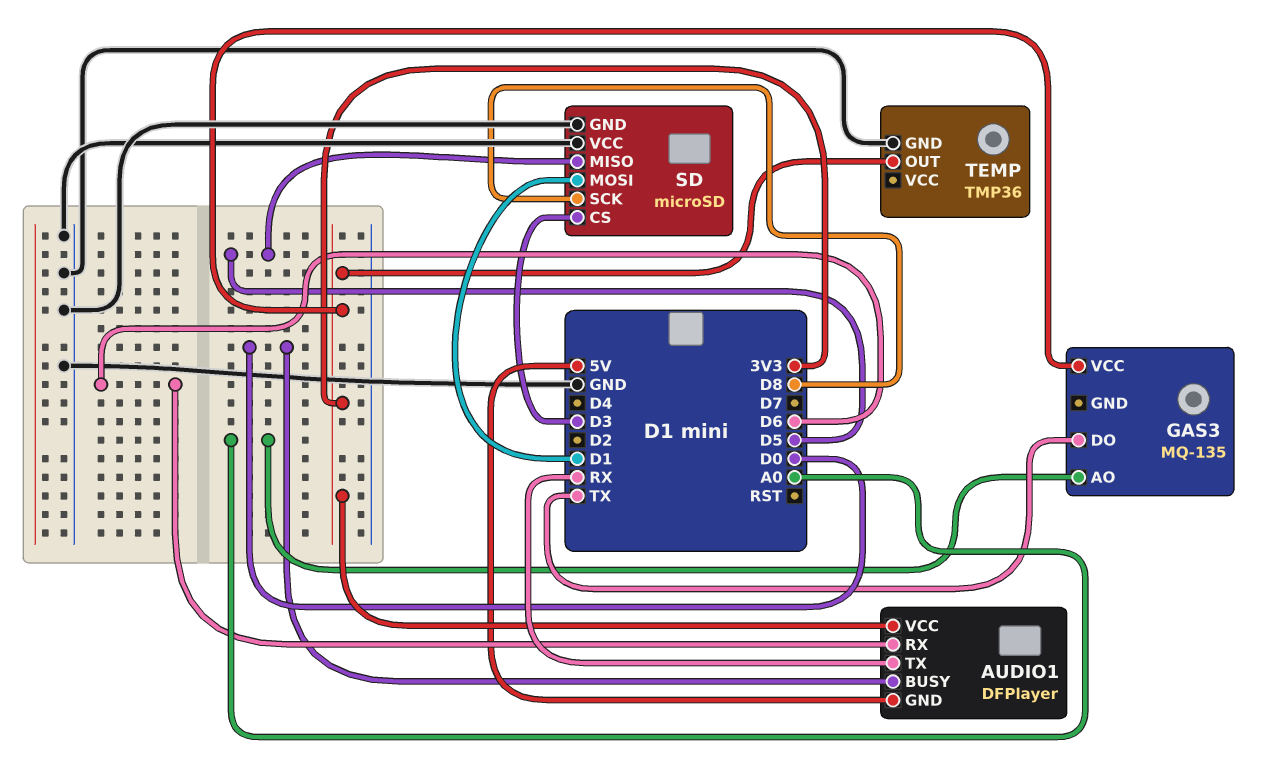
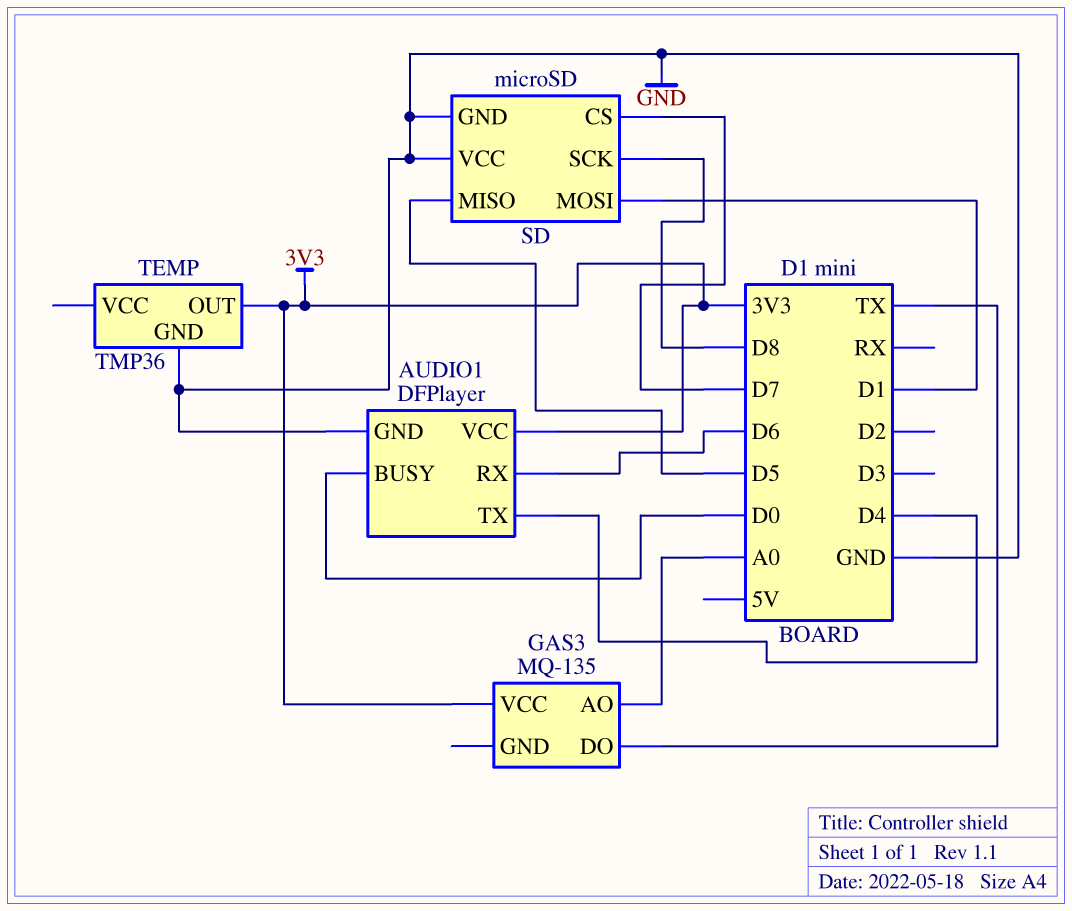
AUDIO1 pin GND: 5V -> GND
AUDIO1 pin TX: RX -> D4
SD pin CS: D3 -> D7

